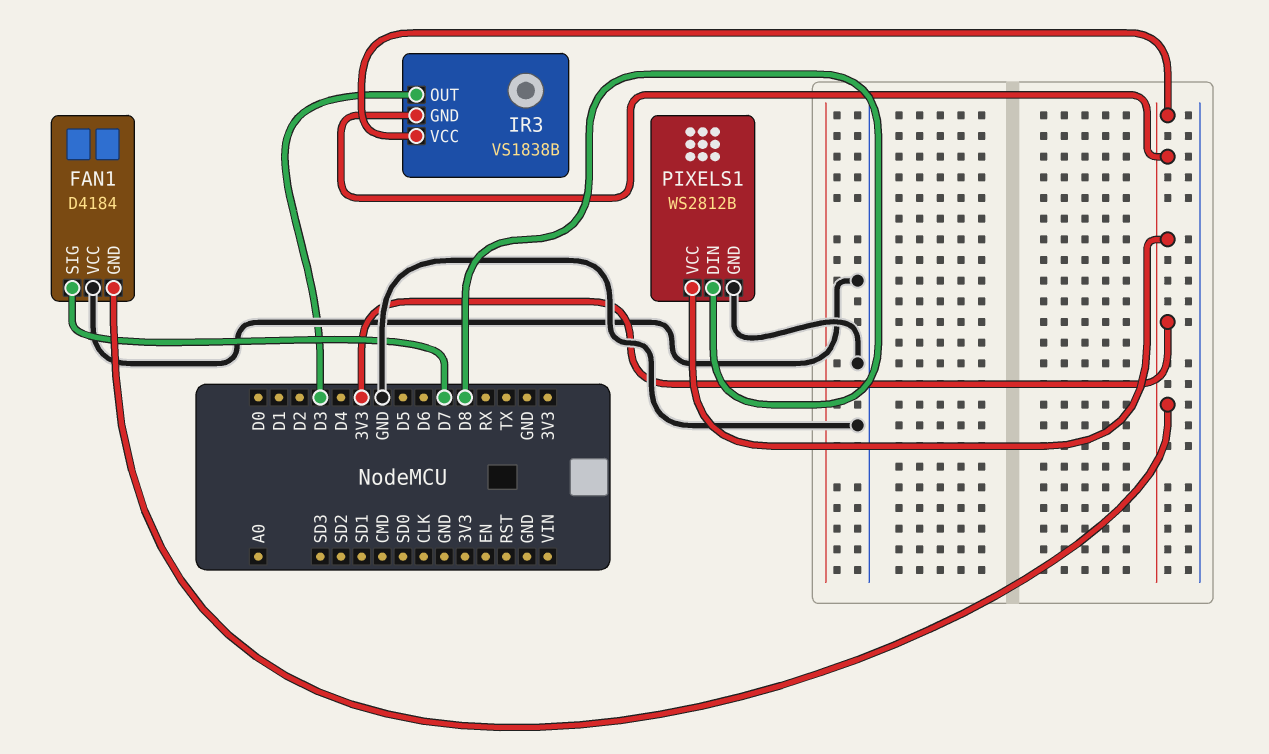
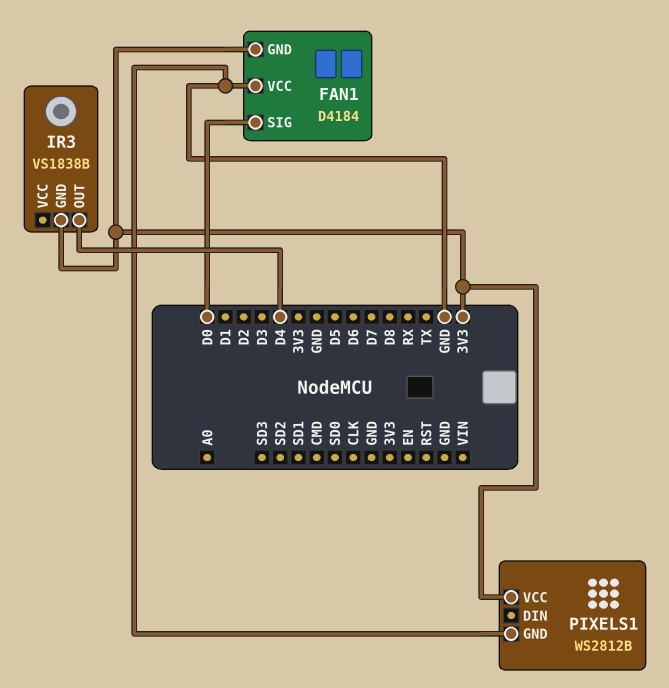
FAN1 pin SIG: D7 -> D0
IR3 pin OUT: D3 -> D4
IR3 pin VCC: 3V3 -> none
PIXELS1 pin DIN: D8 -> none

